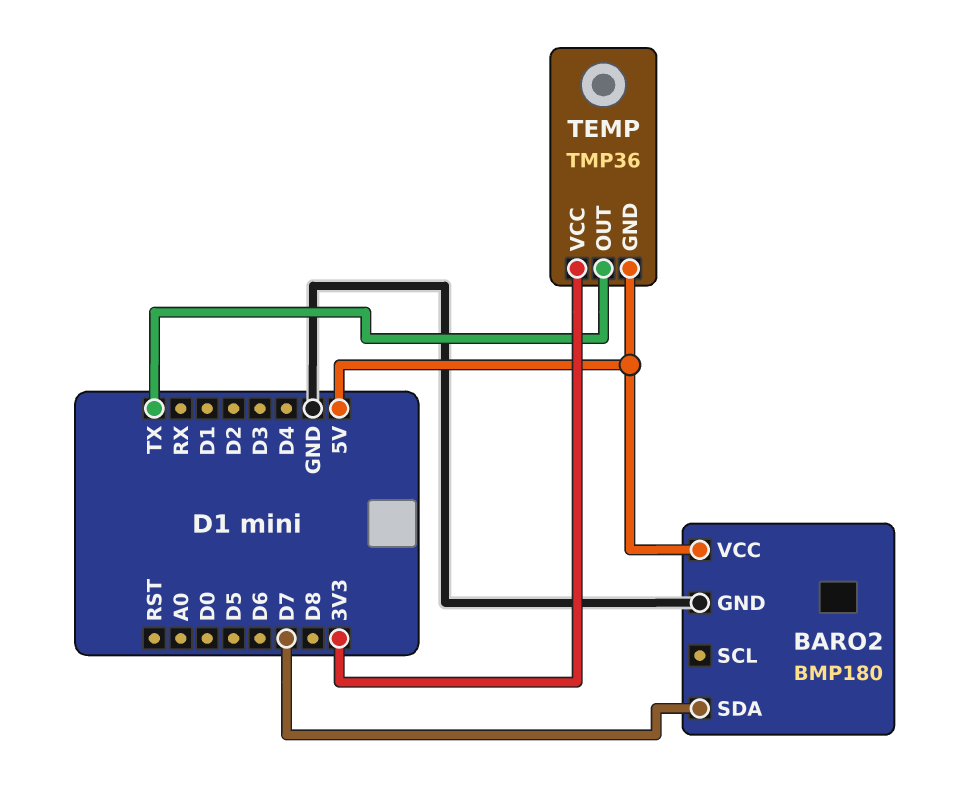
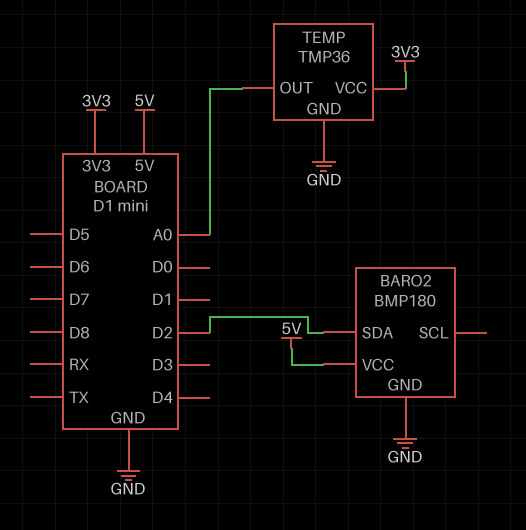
BARO2 pin SDA: D7 -> D2
TEMP pin GND: 5V -> GND
TEMP pin OUT: TX -> A0

